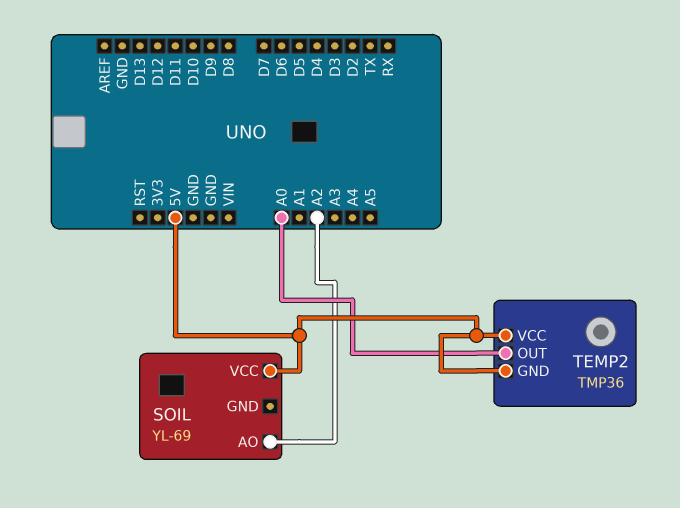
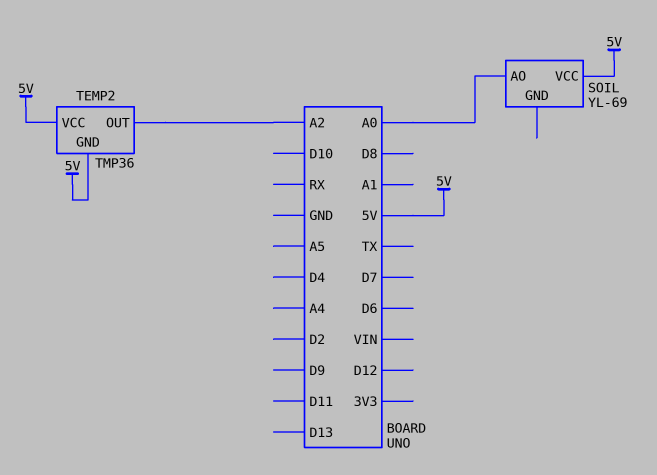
SOIL pin AO: A2 -> A0
TEMP2 pin OUT: A0 -> A2

